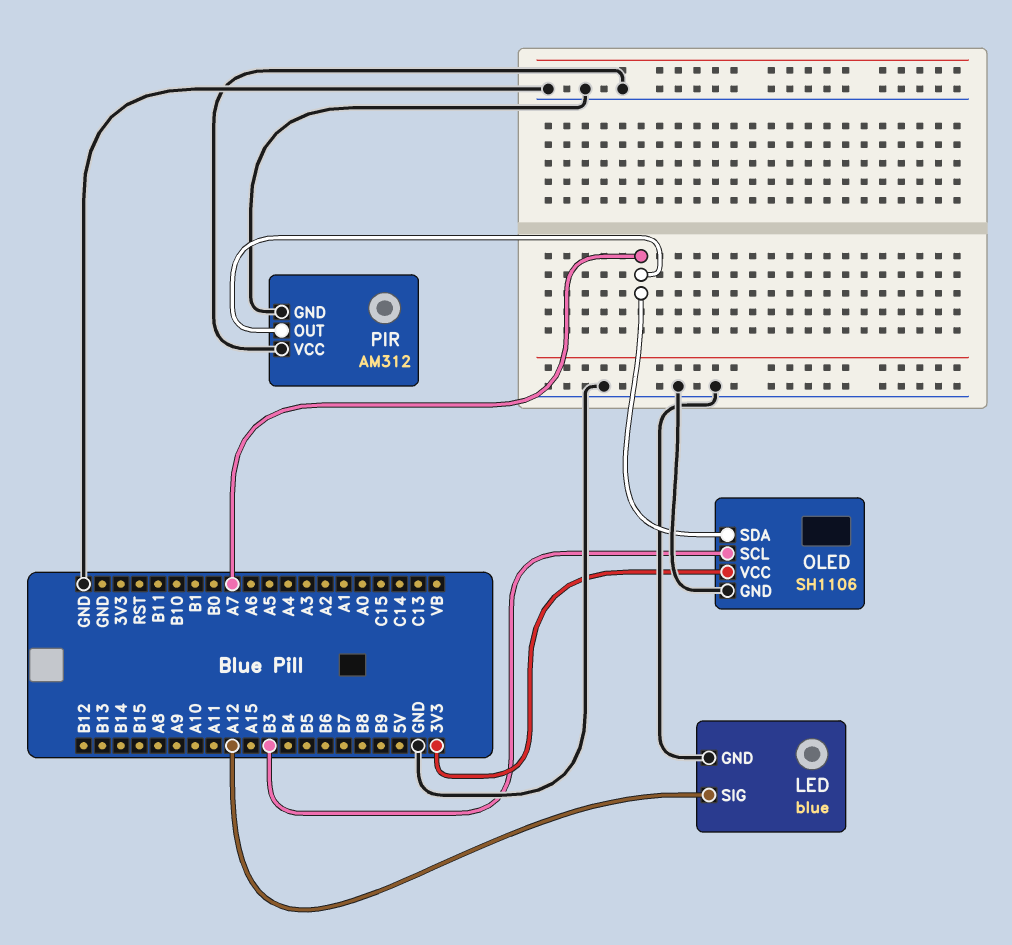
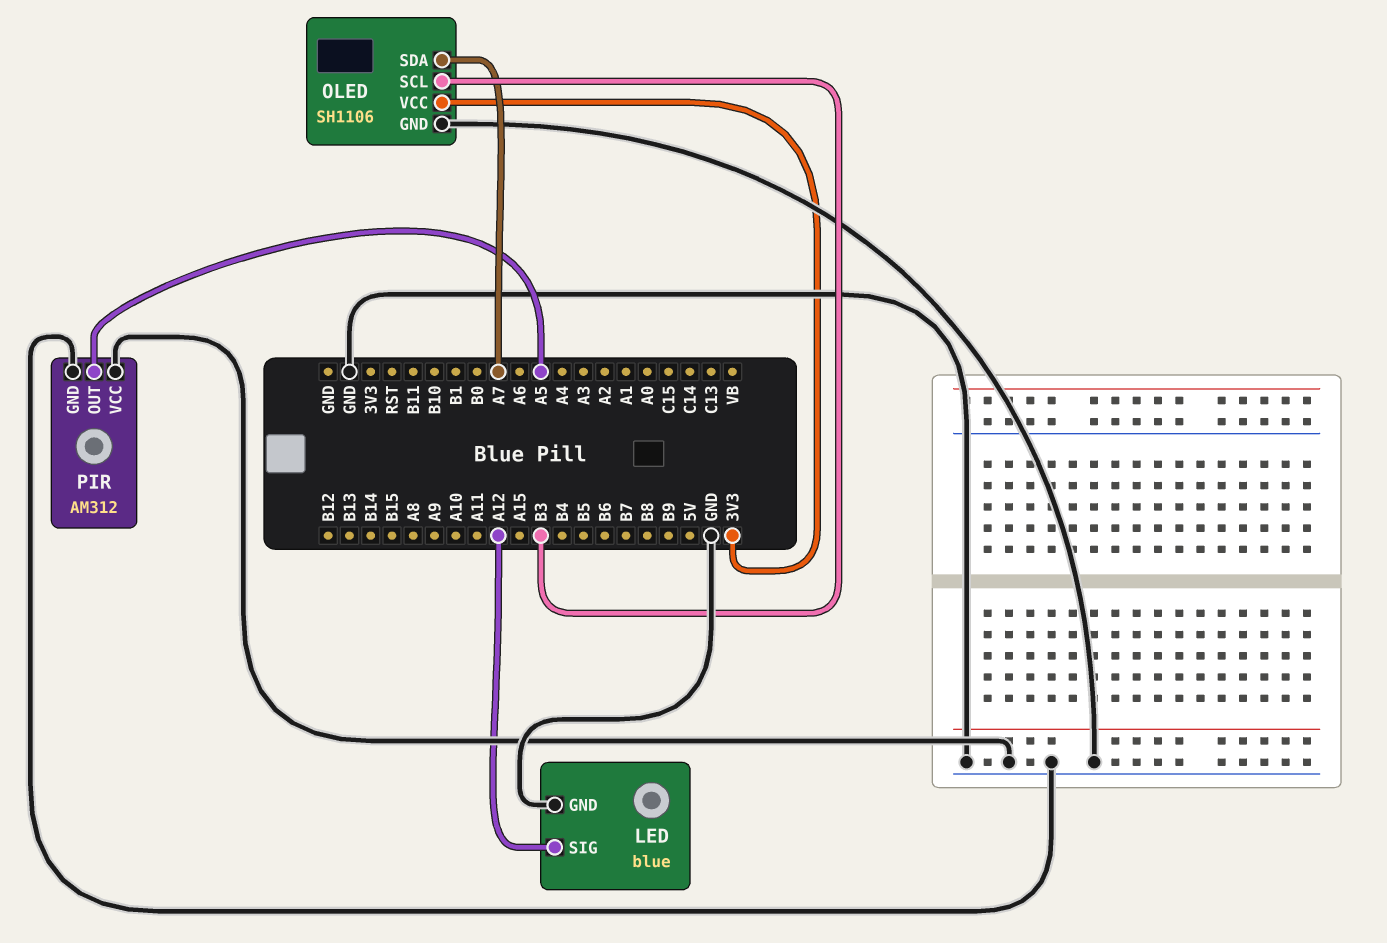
PIR pin OUT: A7 -> A5

